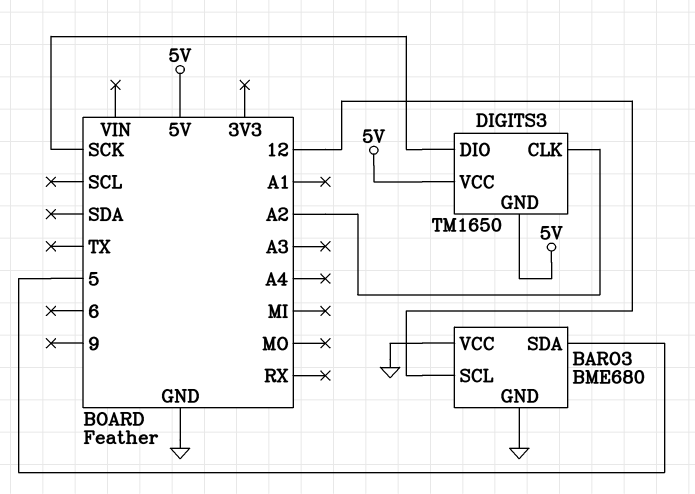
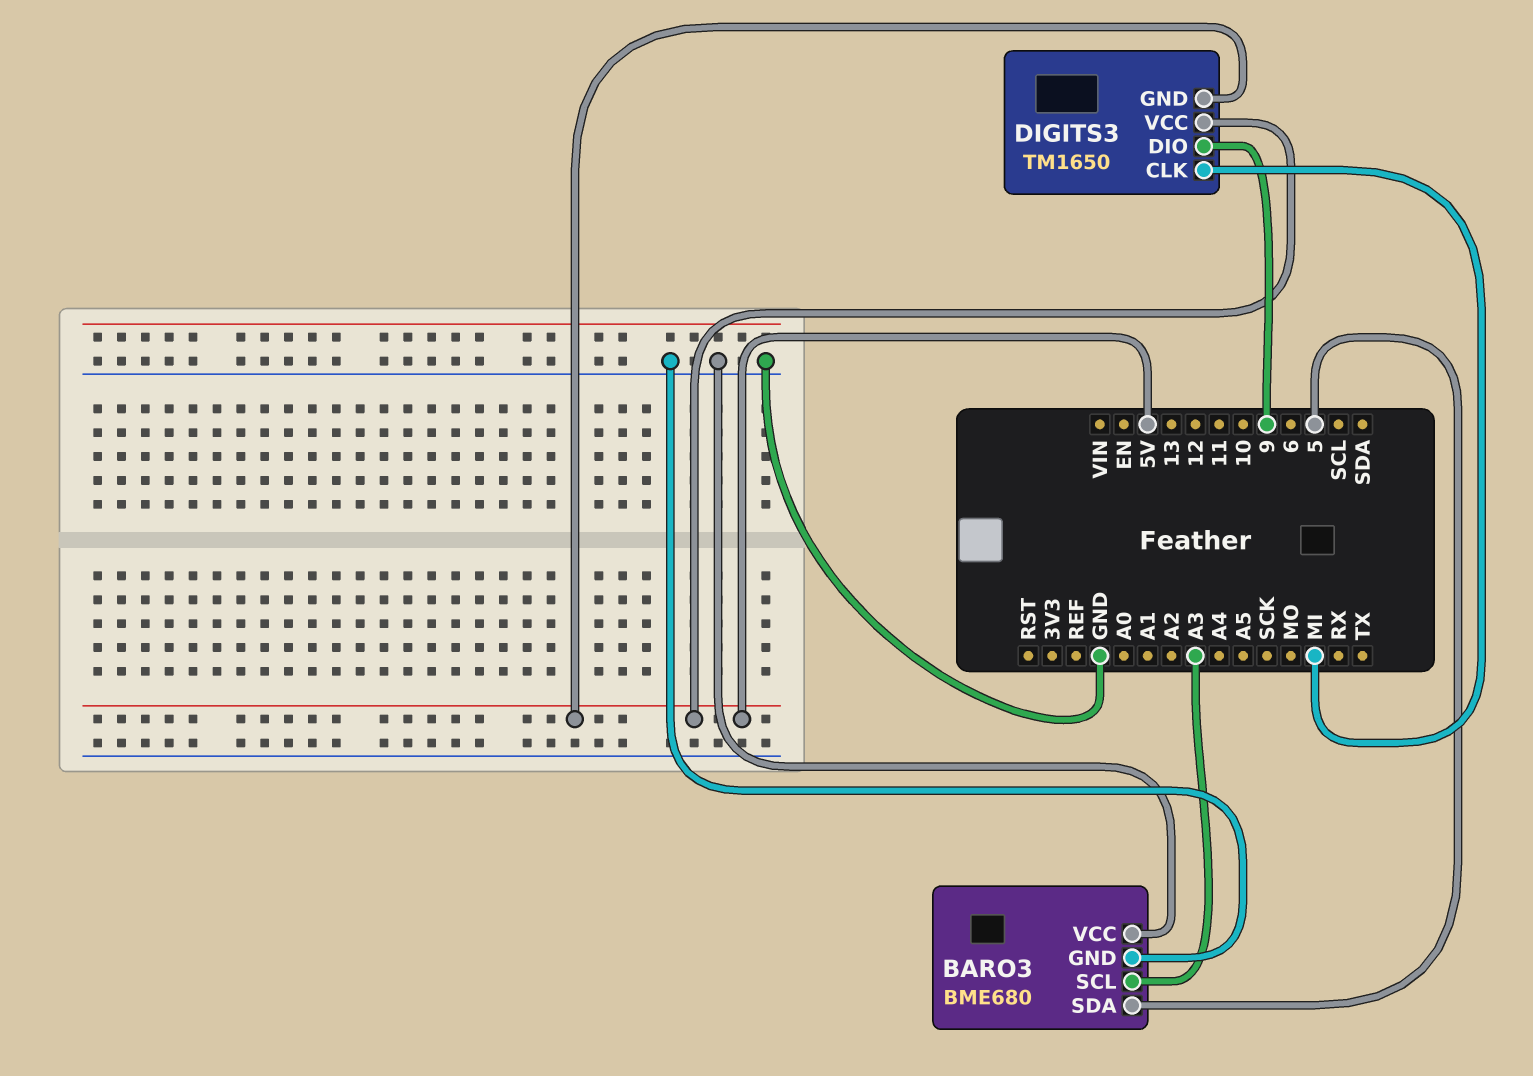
BARO3 pin SCL: 12 -> A3
DIGITS3 pin CLK: A2 -> MI
DIGITS3 pin DIO: SCK -> 9

